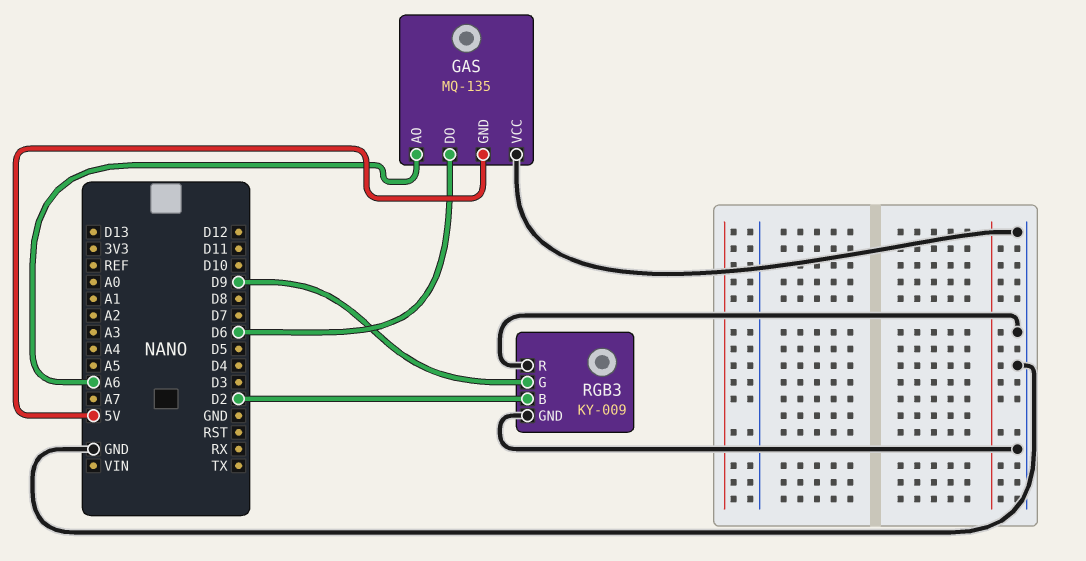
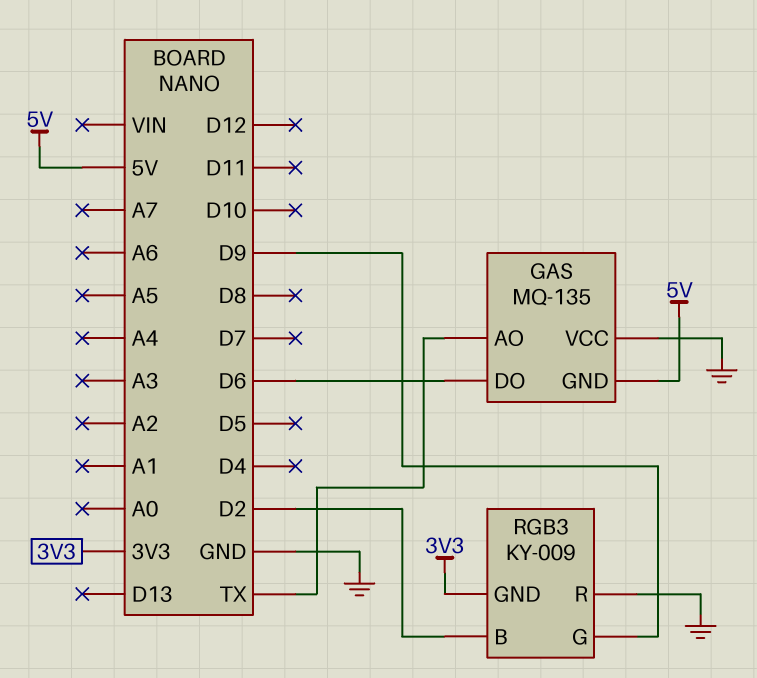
GAS pin AO: A6 -> TX
RGB3 pin GND: GND -> 3V3

